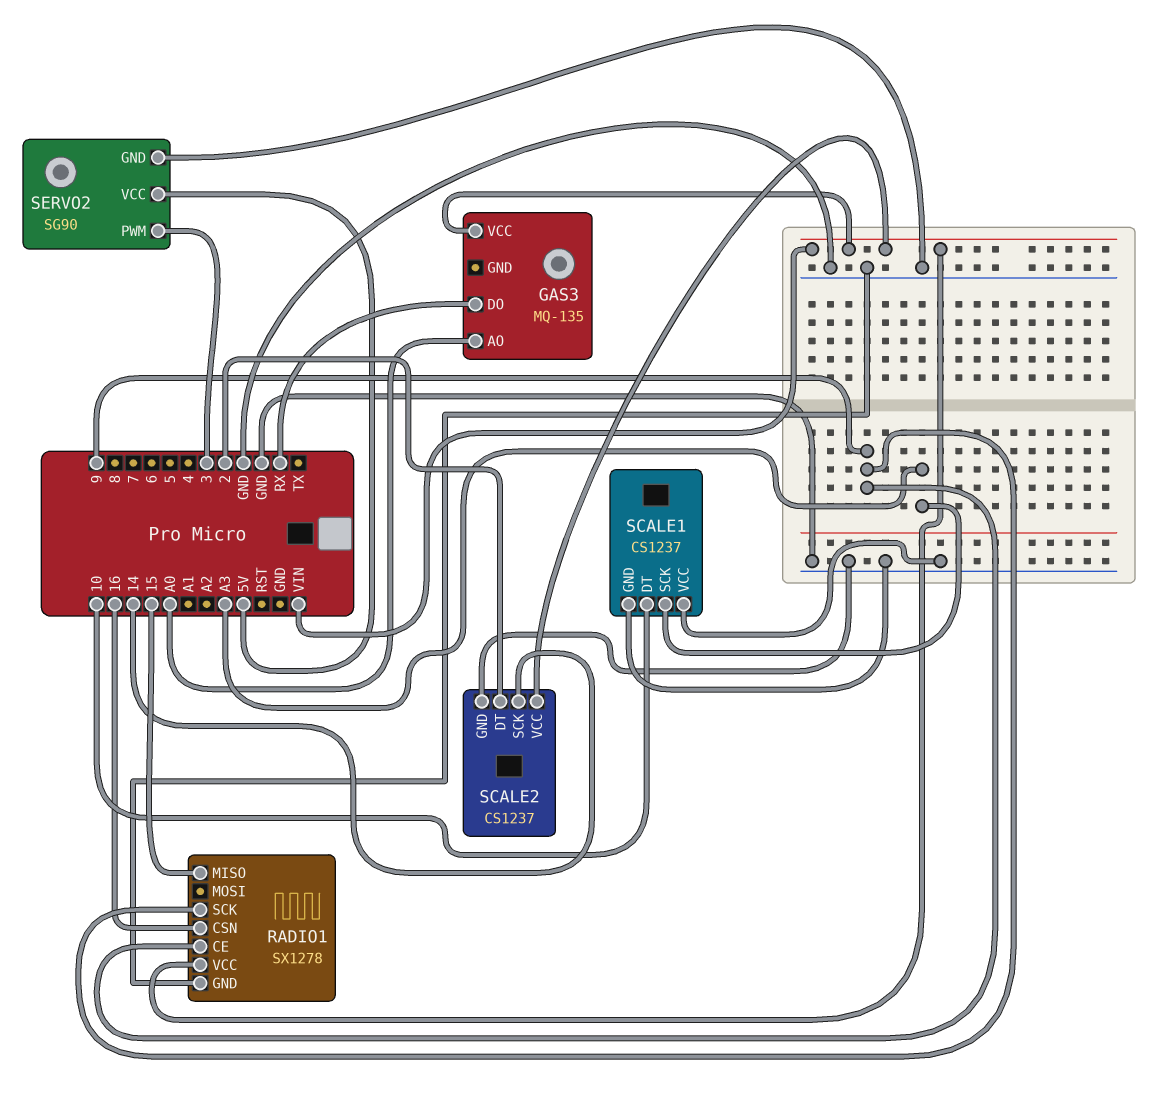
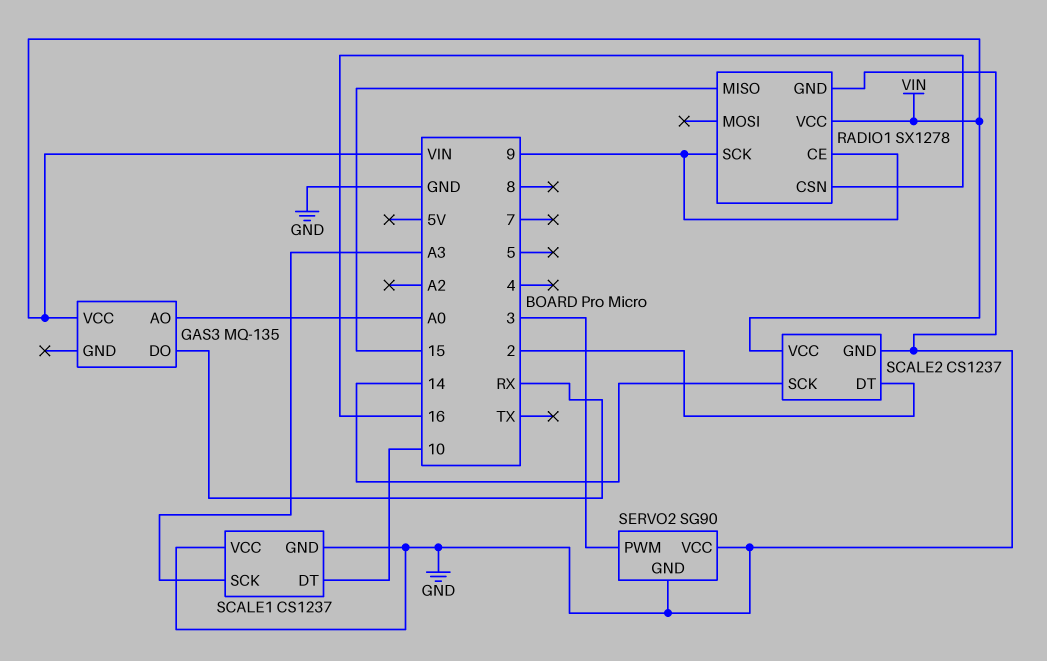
SERVO2 pin VCC: 5V -> GND

